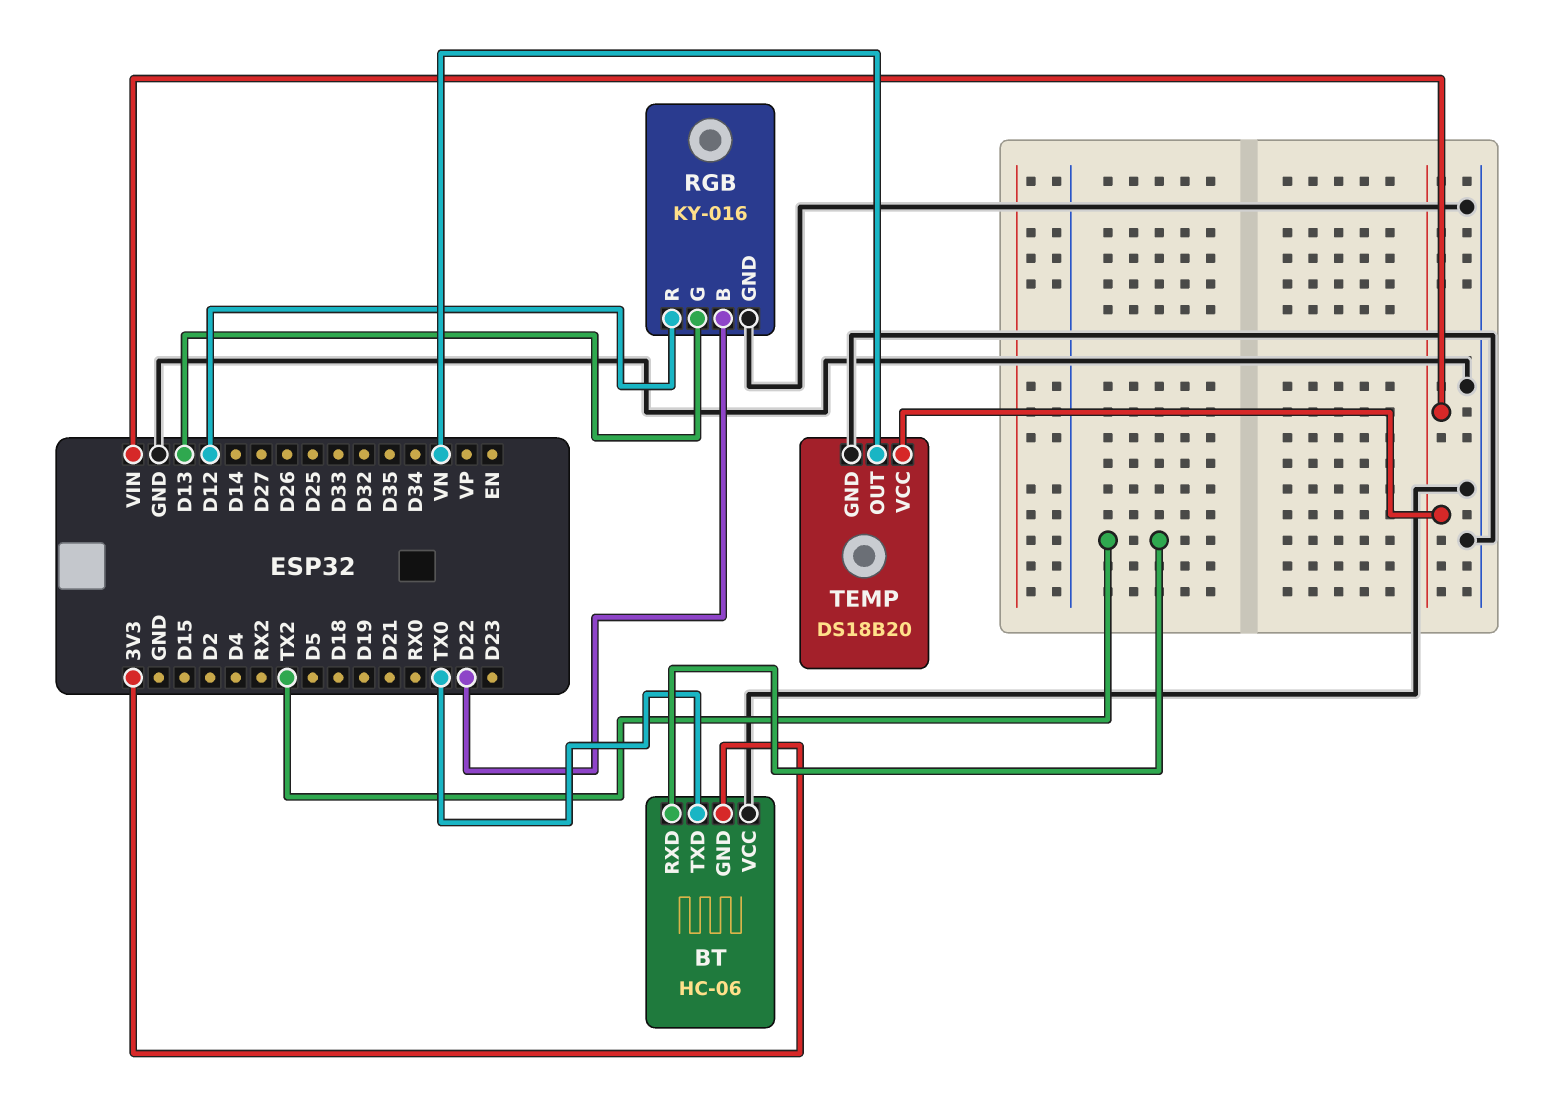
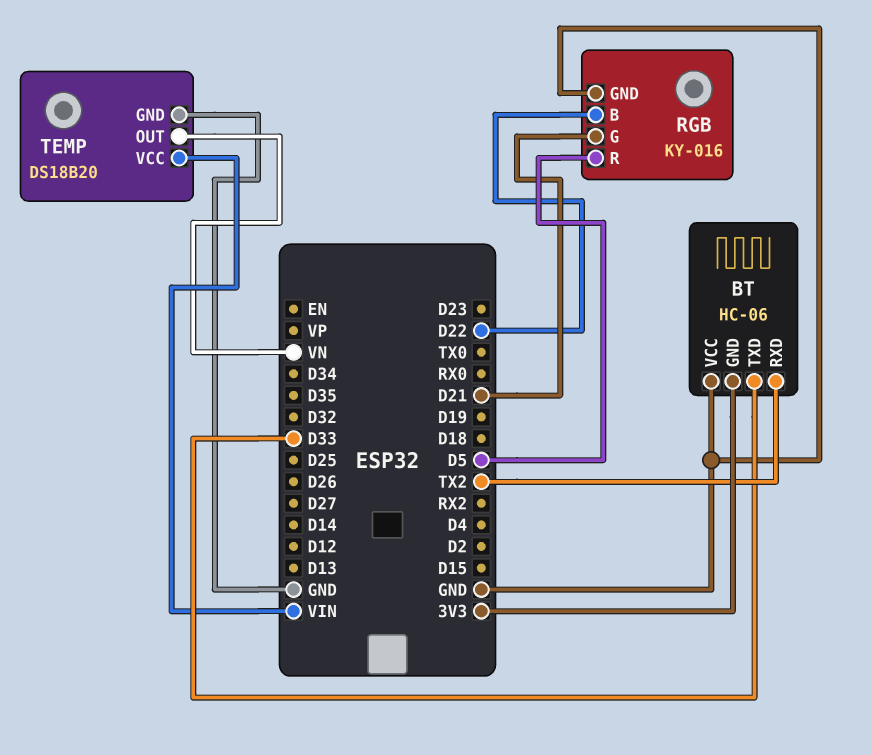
BT pin TXD: TX0 -> D33
RGB pin G: D13 -> D21
RGB pin R: D12 -> D5

